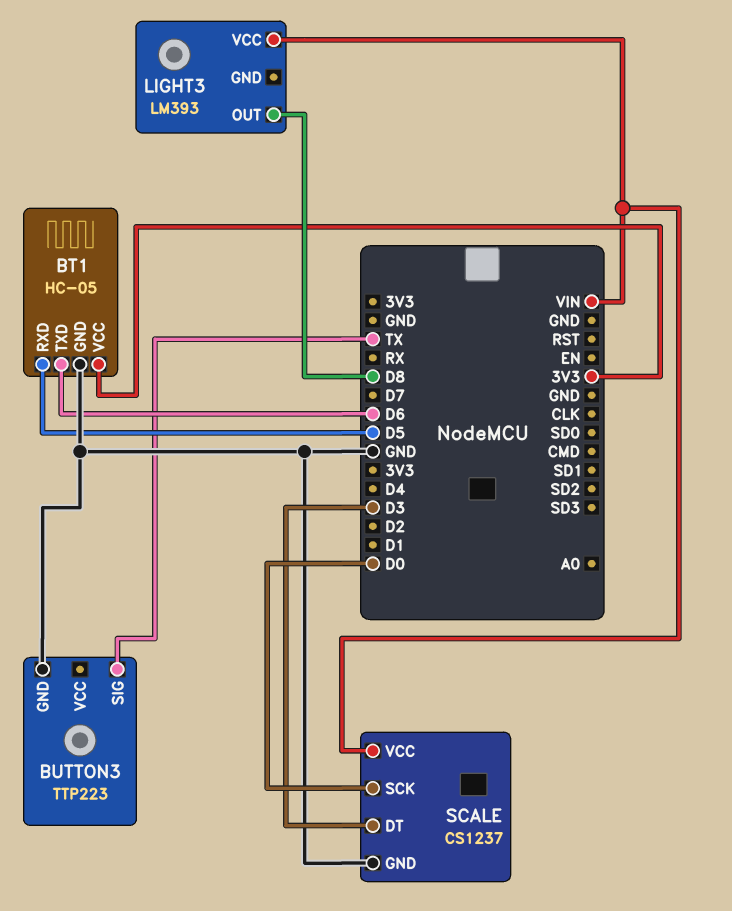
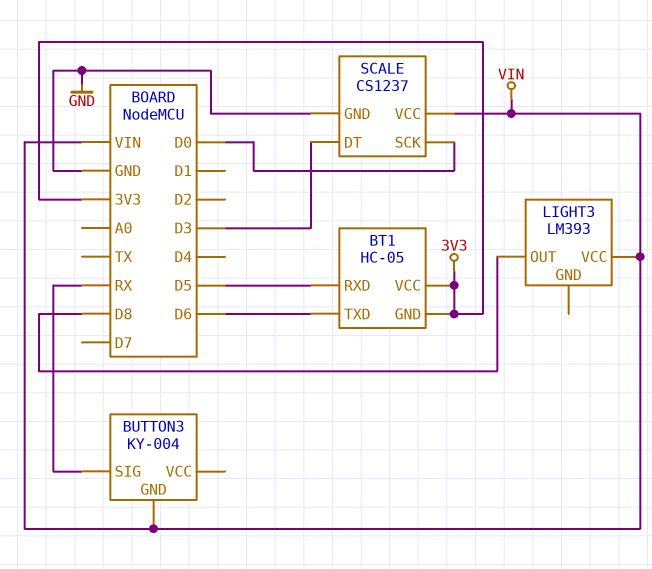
BT1 pin GND: GND -> 3V3
BUTTON3: TTP223 -> KY-004
BUTTON3 pin GND: GND -> VIN
BUTTON3 pin SIG: TX -> RX

